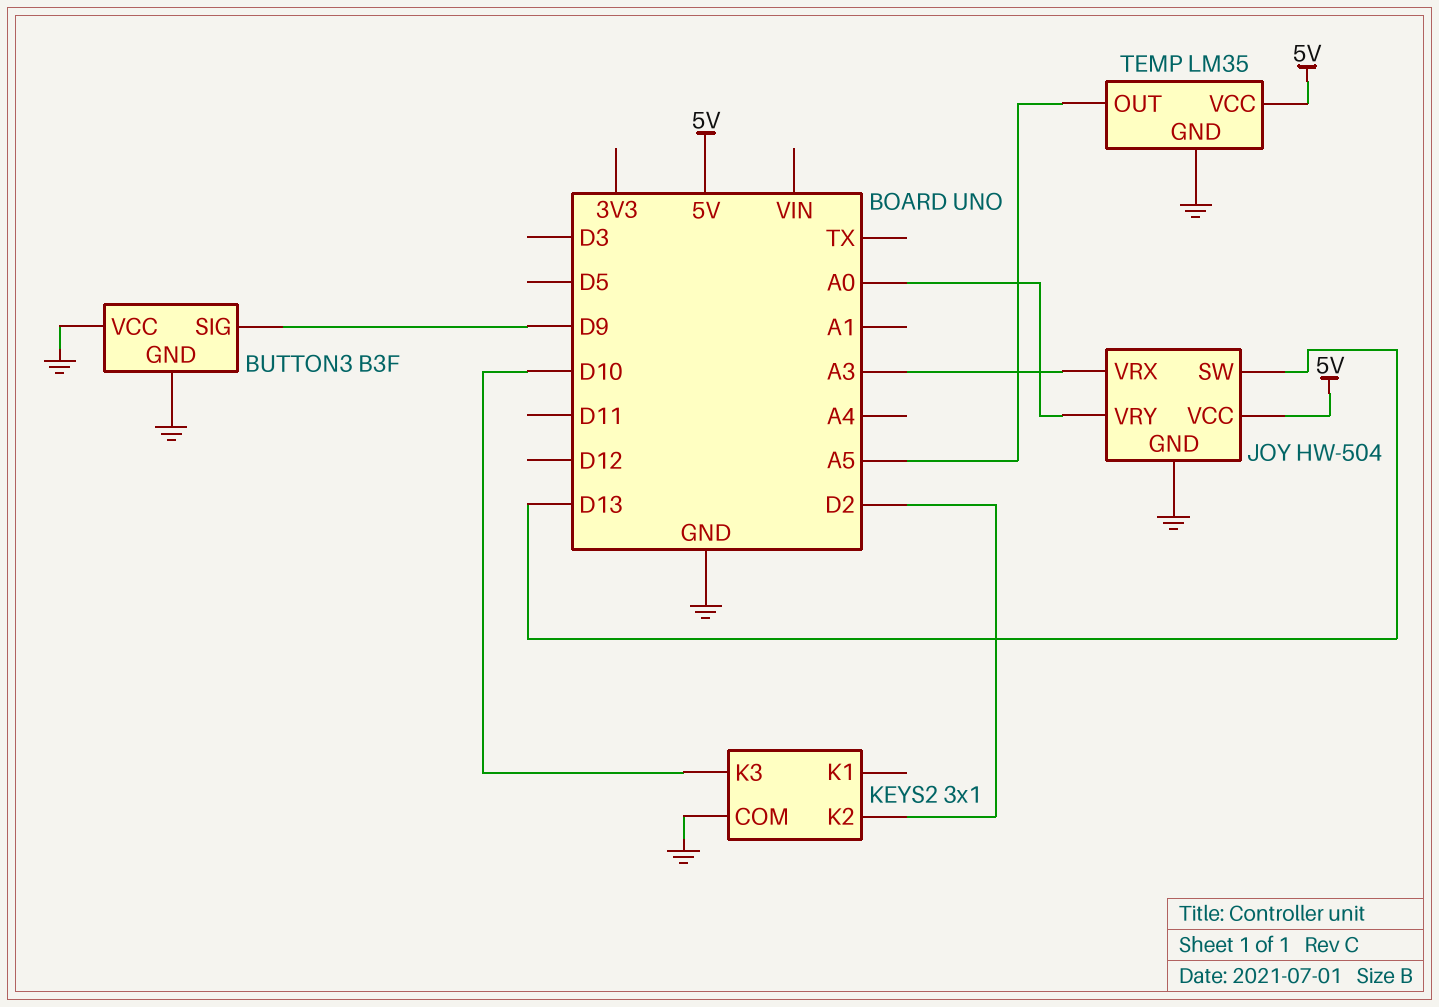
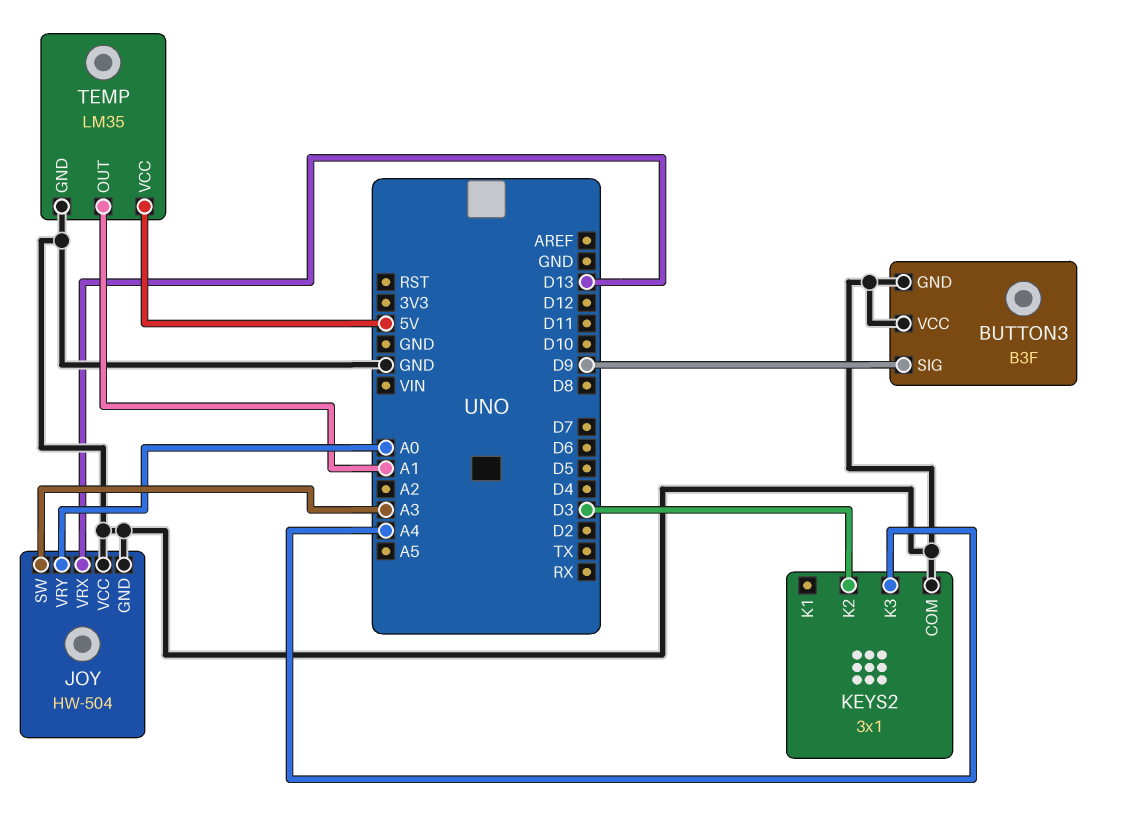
JOY pin SW: D13 -> A3
JOY pin VCC: 5V -> GND
JOY pin VRX: A3 -> D13
KEYS2 pin K2: D2 -> D3
KEYS2 pin K3: D10 -> A4
TEMP pin OUT: A5 -> A1

